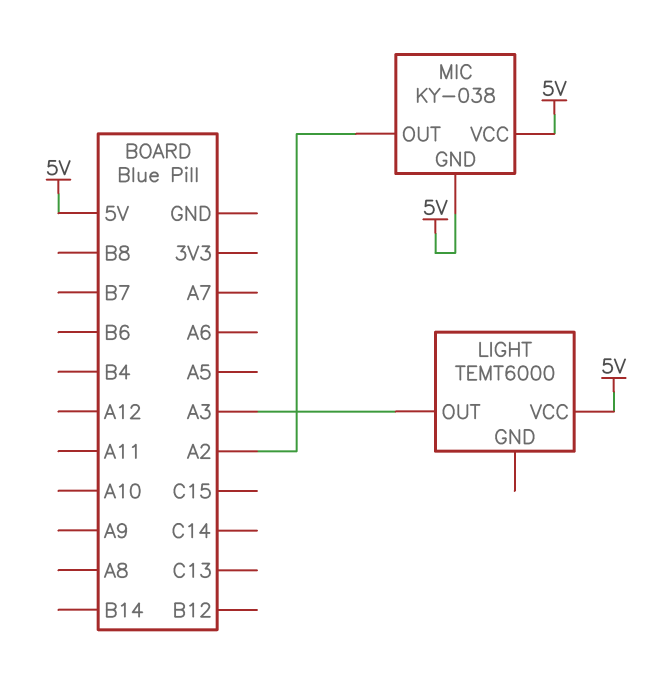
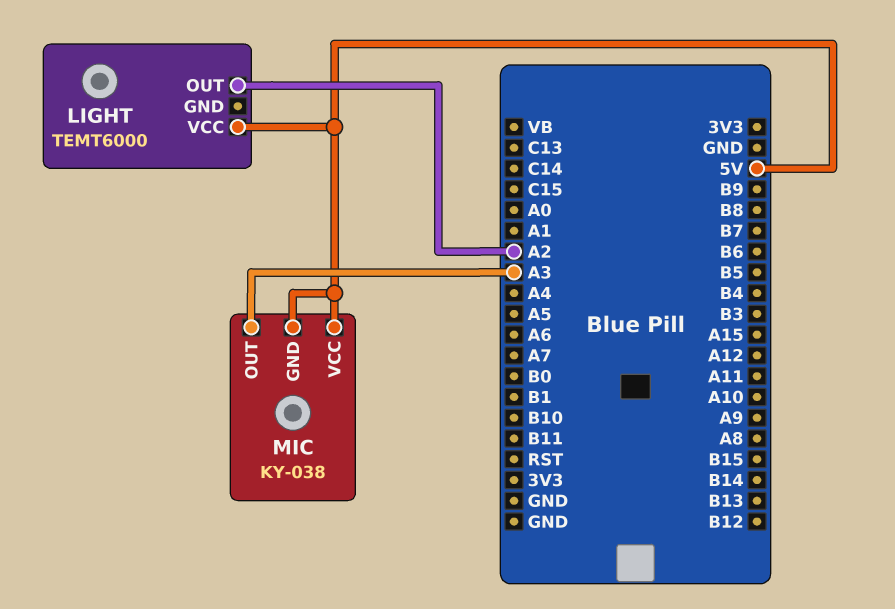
LIGHT pin OUT: A3 -> A2
MIC pin OUT: A2 -> A3

